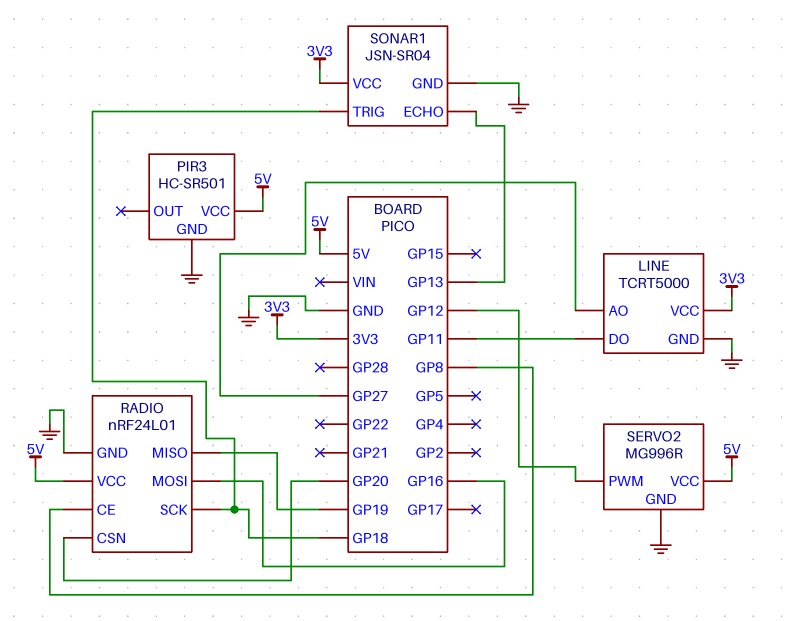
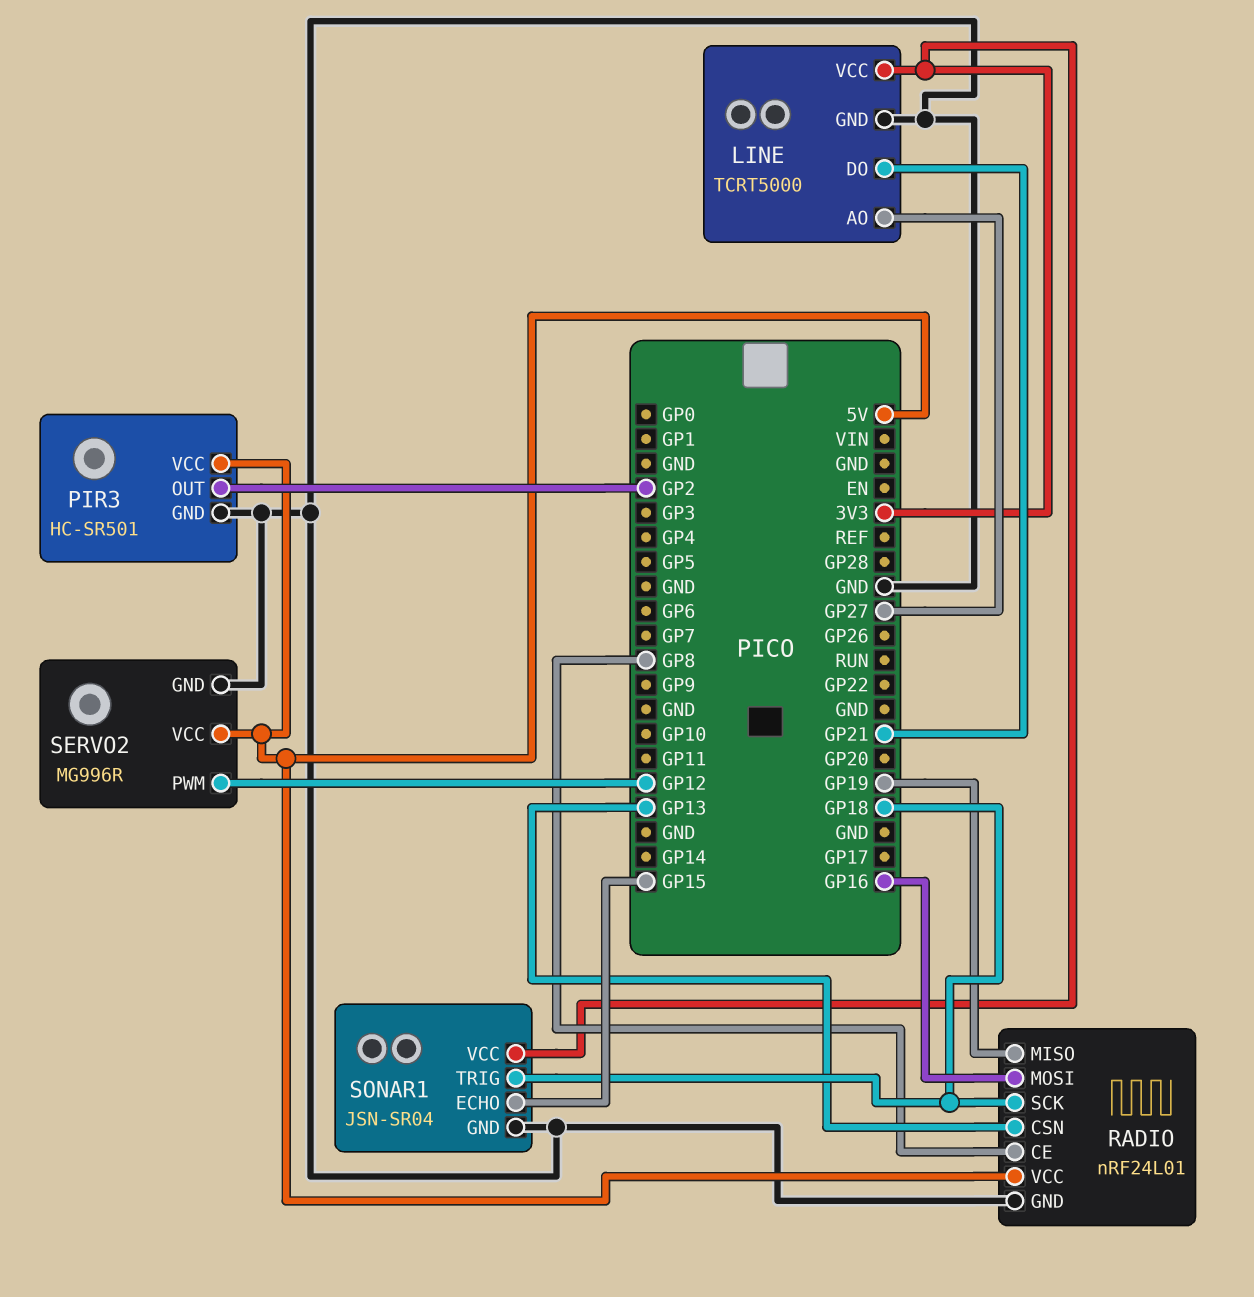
LINE pin DO: GP11 -> GP21
PIR3 pin OUT: none -> GP2
RADIO pin CSN: GP20 -> GP13
SONAR1 pin ECHO: GP13 -> GP15

